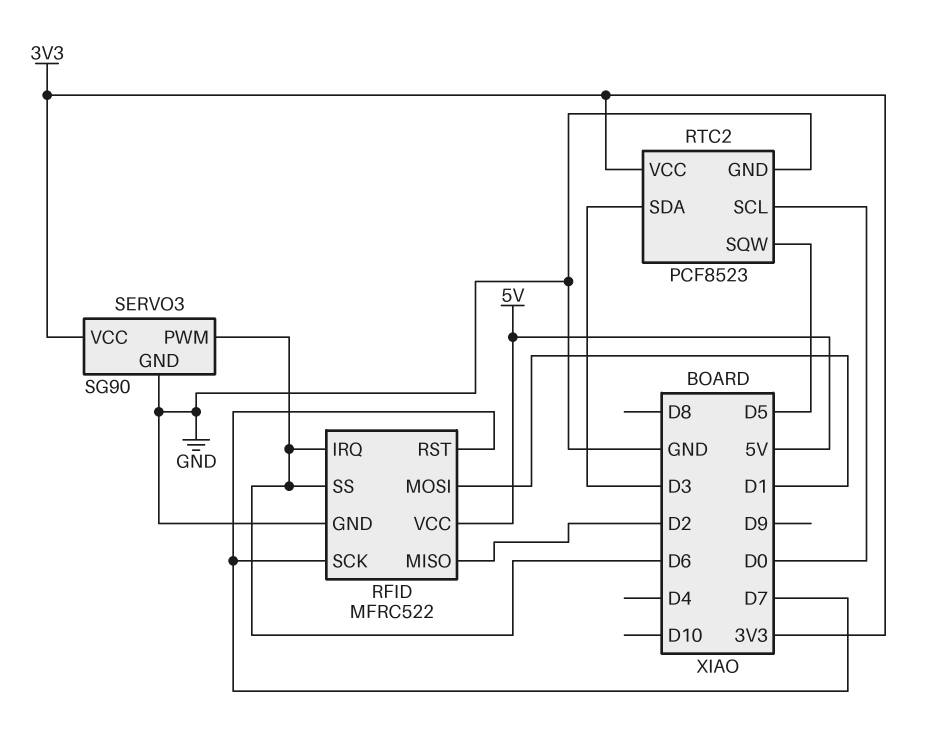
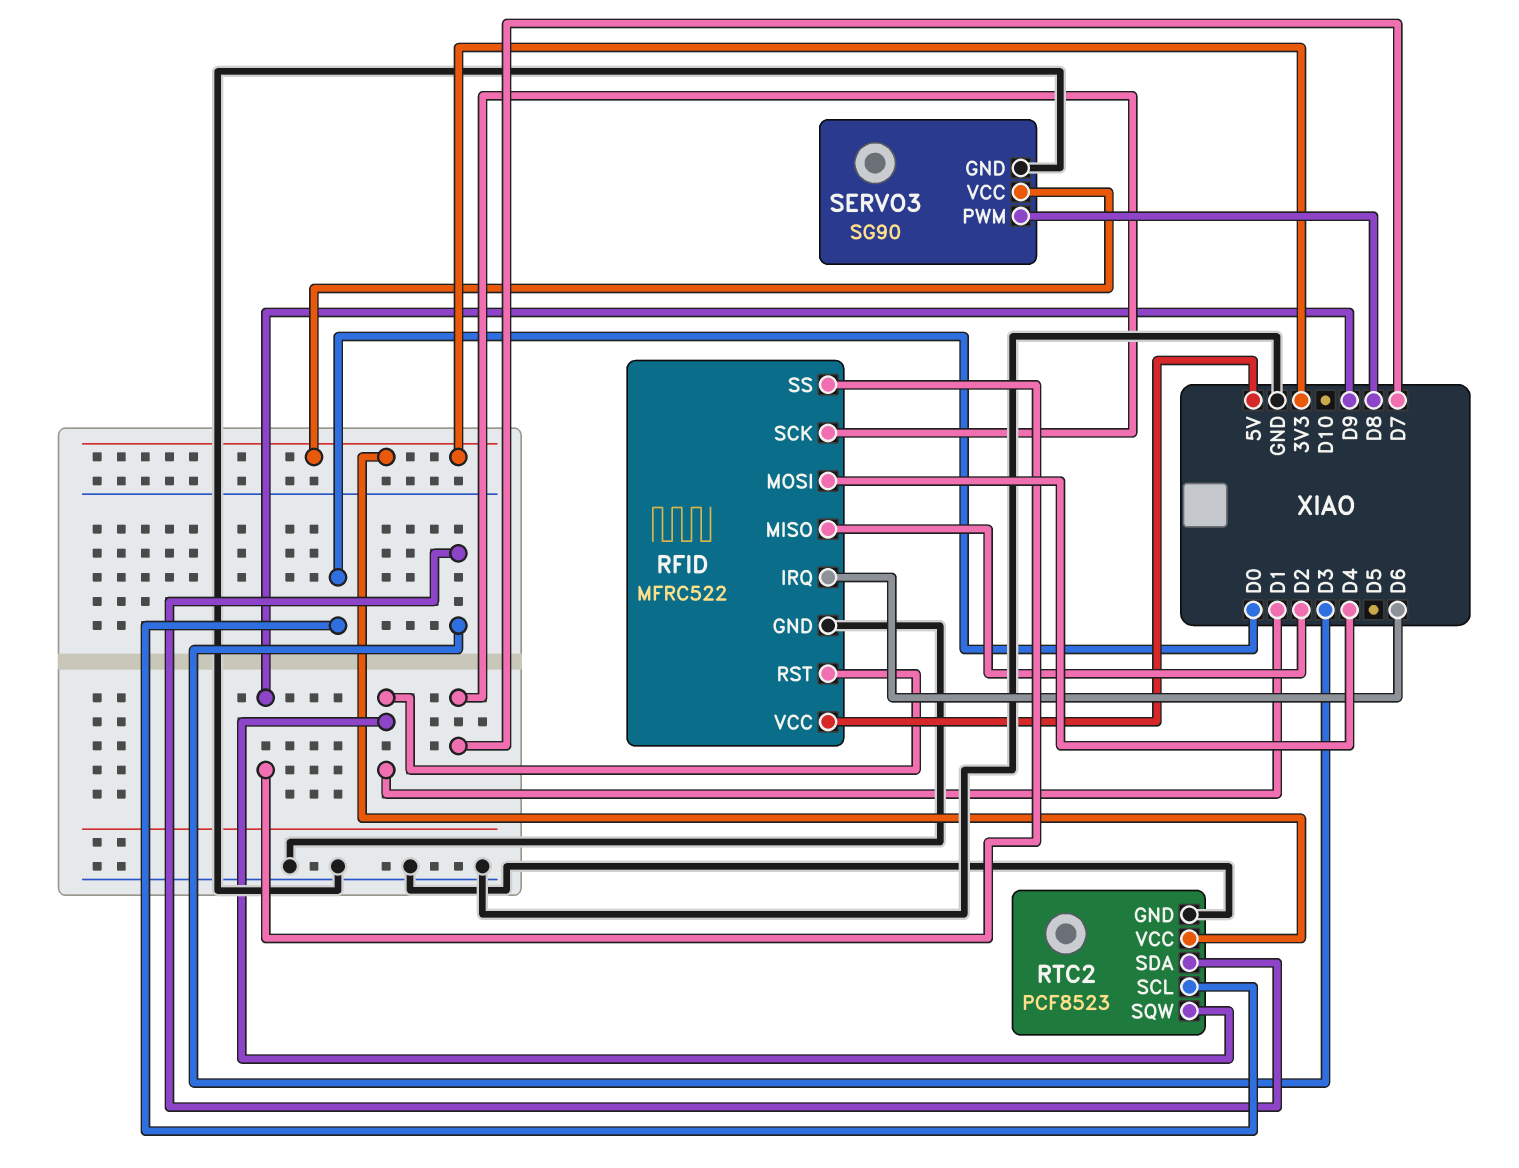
RFID pin MOSI: D1 -> D4
RFID pin RST: D7 -> D1
RFID pin SS: D6 -> D9
RTC2 pin SQW: D5 -> D1
SERVO3 pin PWM: D6 -> D8

